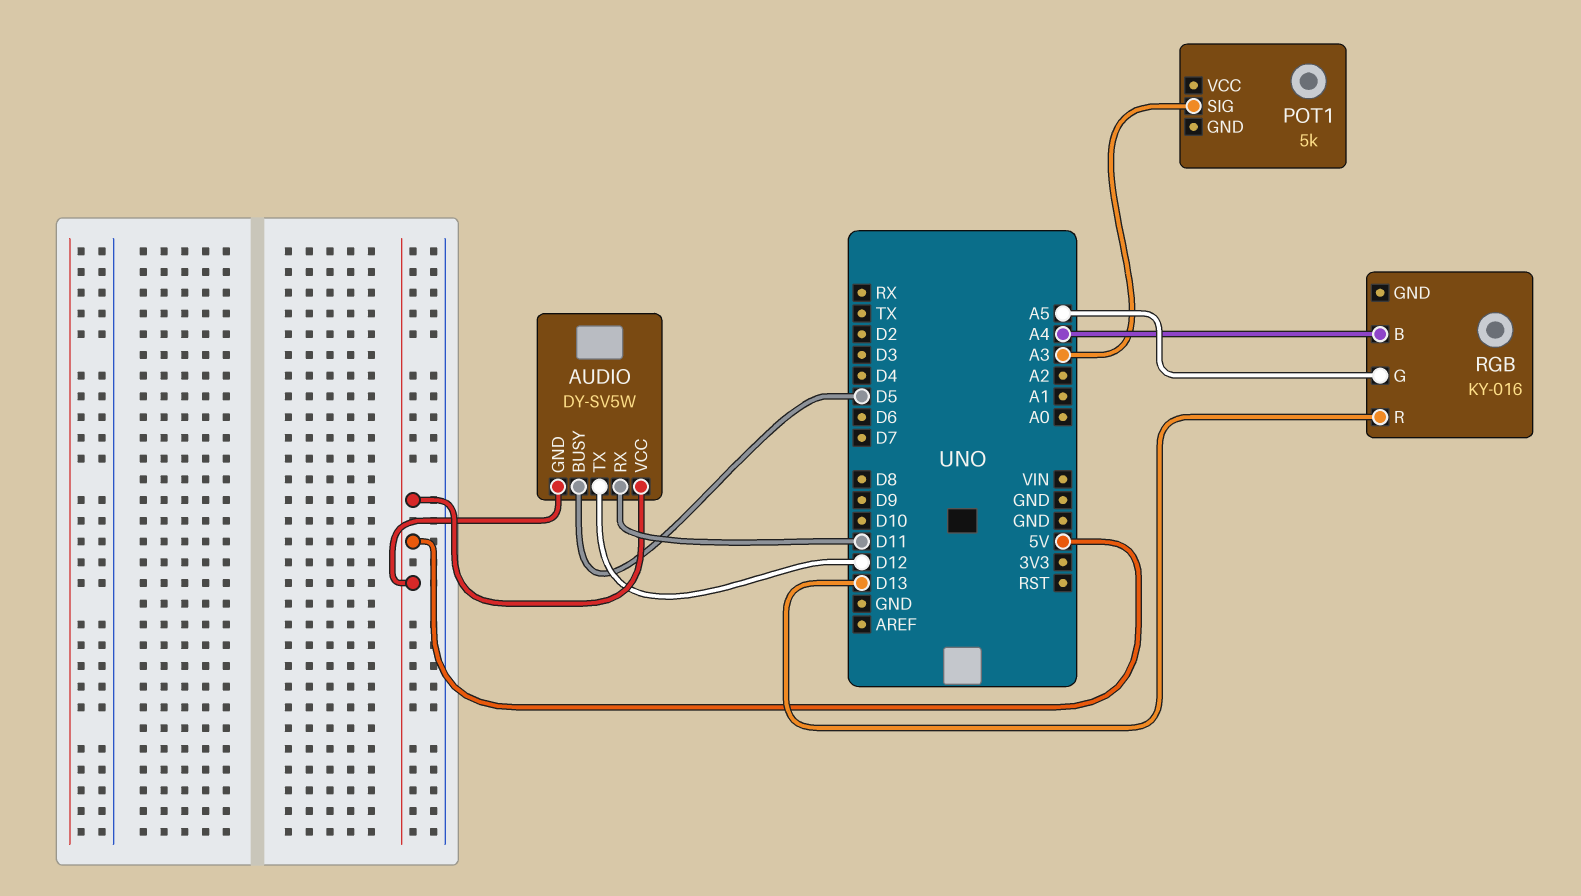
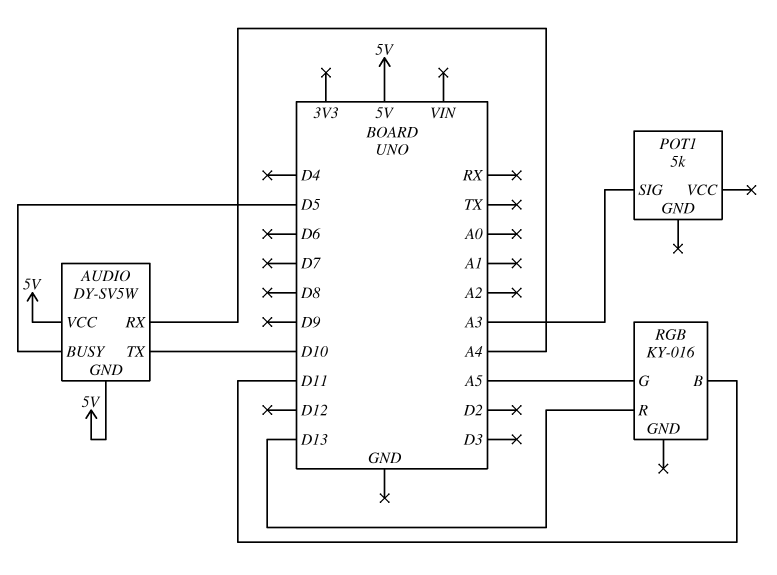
AUDIO pin RX: D11 -> A4
AUDIO pin TX: D12 -> D10
RGB pin B: A4 -> D11

